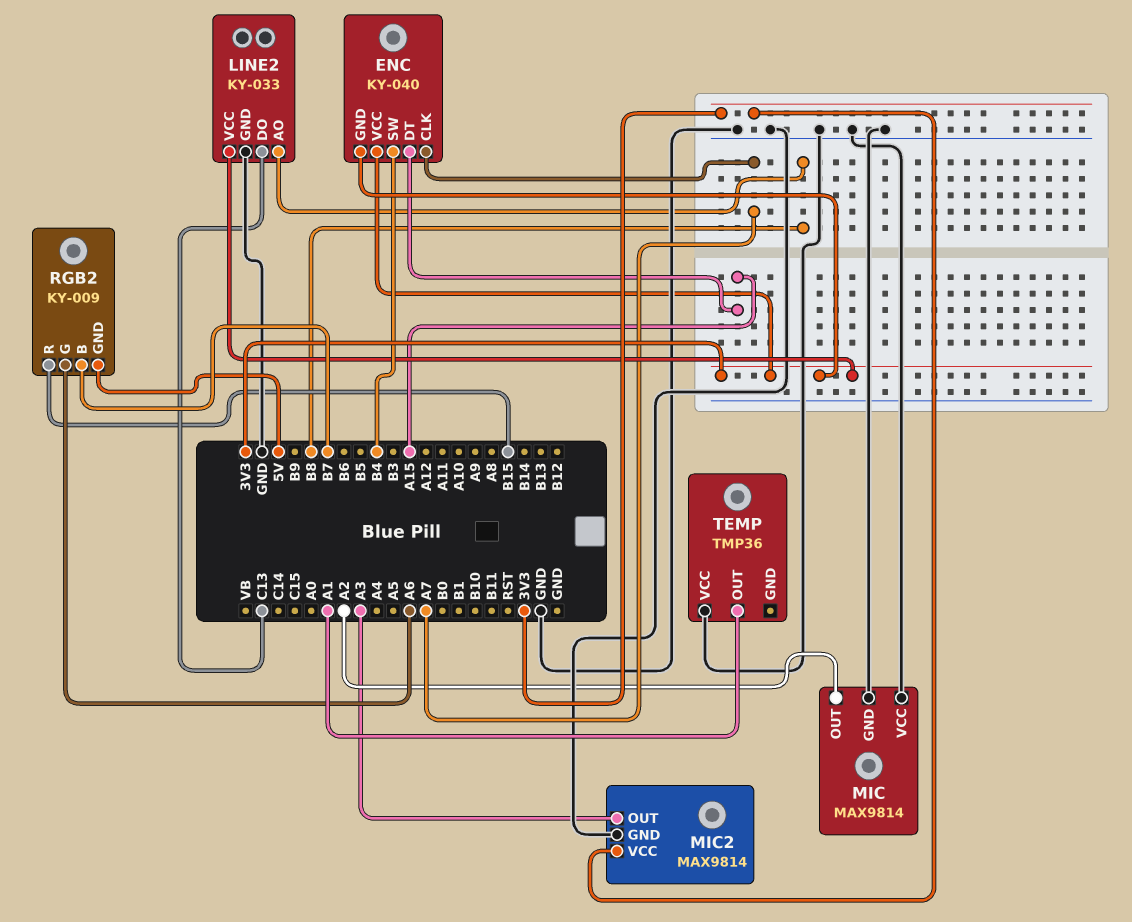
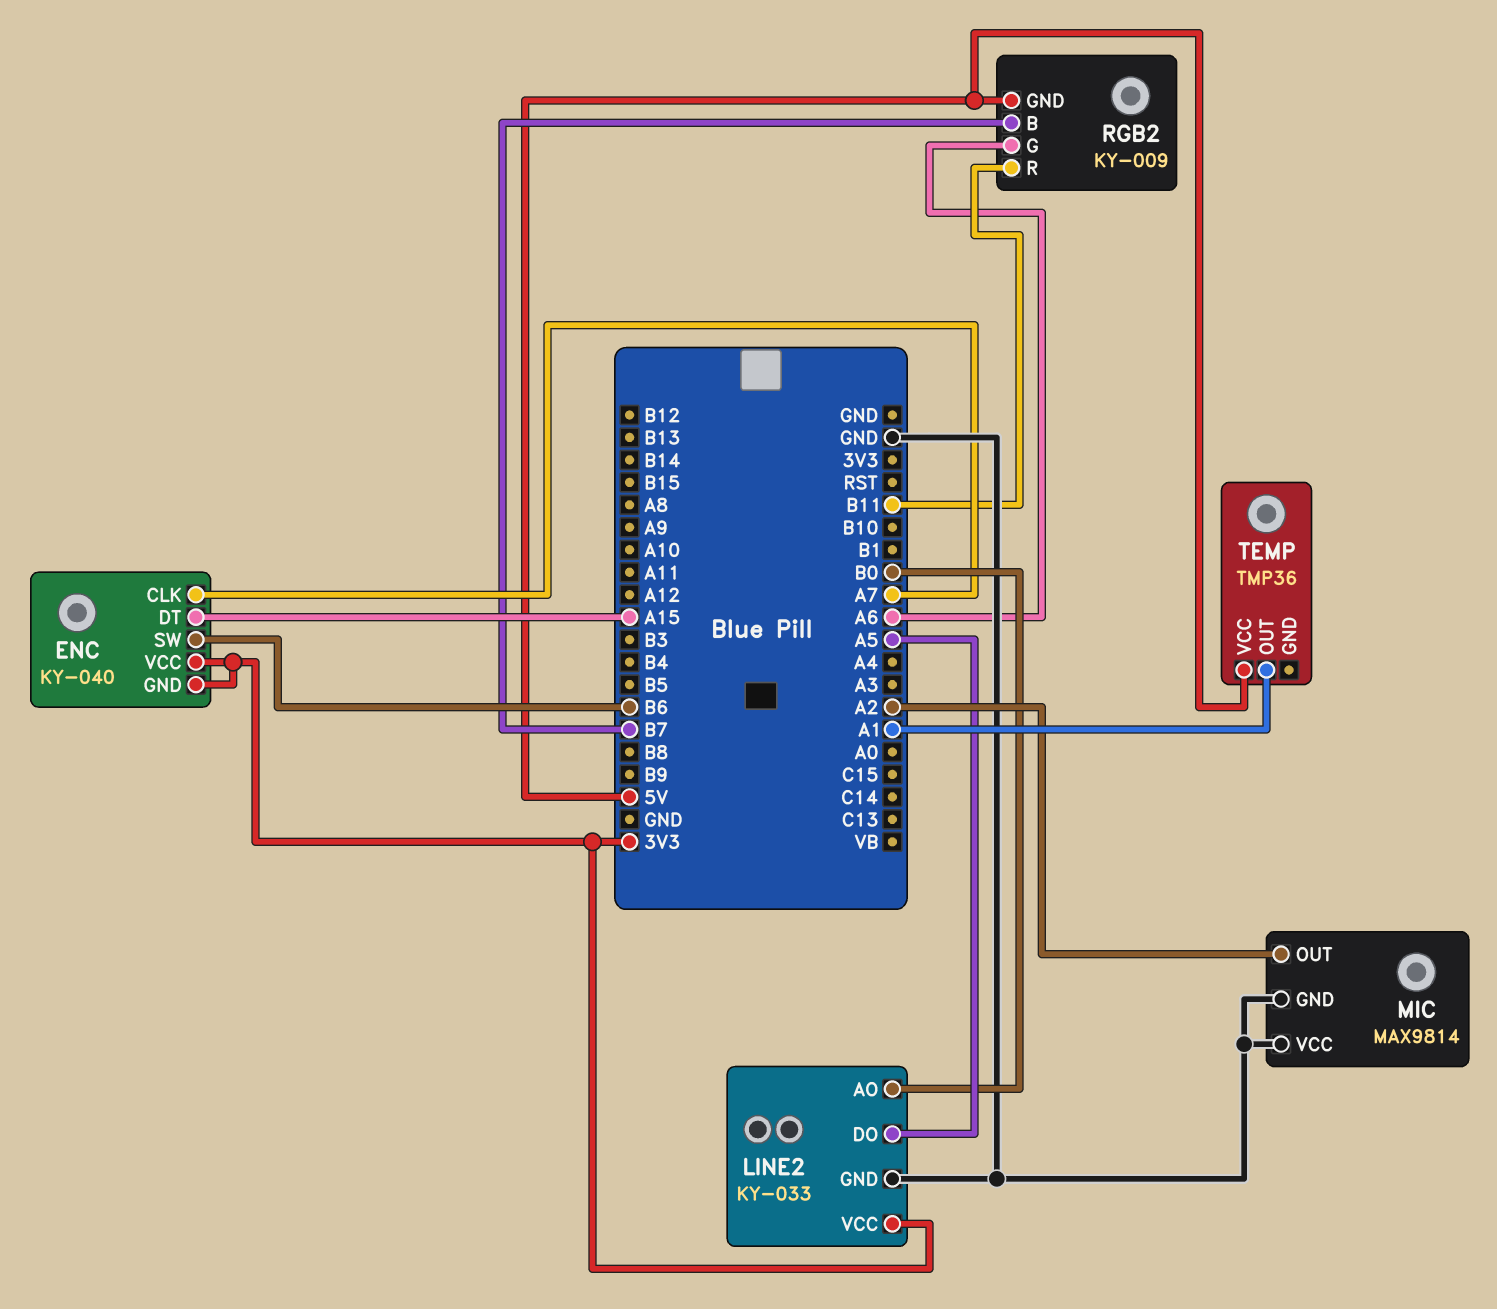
ENC pin SW: B4 -> B6
LINE2 pin AO: B8 -> B0
LINE2 pin DO: C13 -> A5
MIC2: MAX9814 -> none
MIC2 pin GND: GND -> none
MIC2 pin OUT: A3 -> none
MIC2 pin VCC: 3V3 -> none
RGB2 pin R: B15 -> B11
TEMP pin VCC: GND -> 5V

